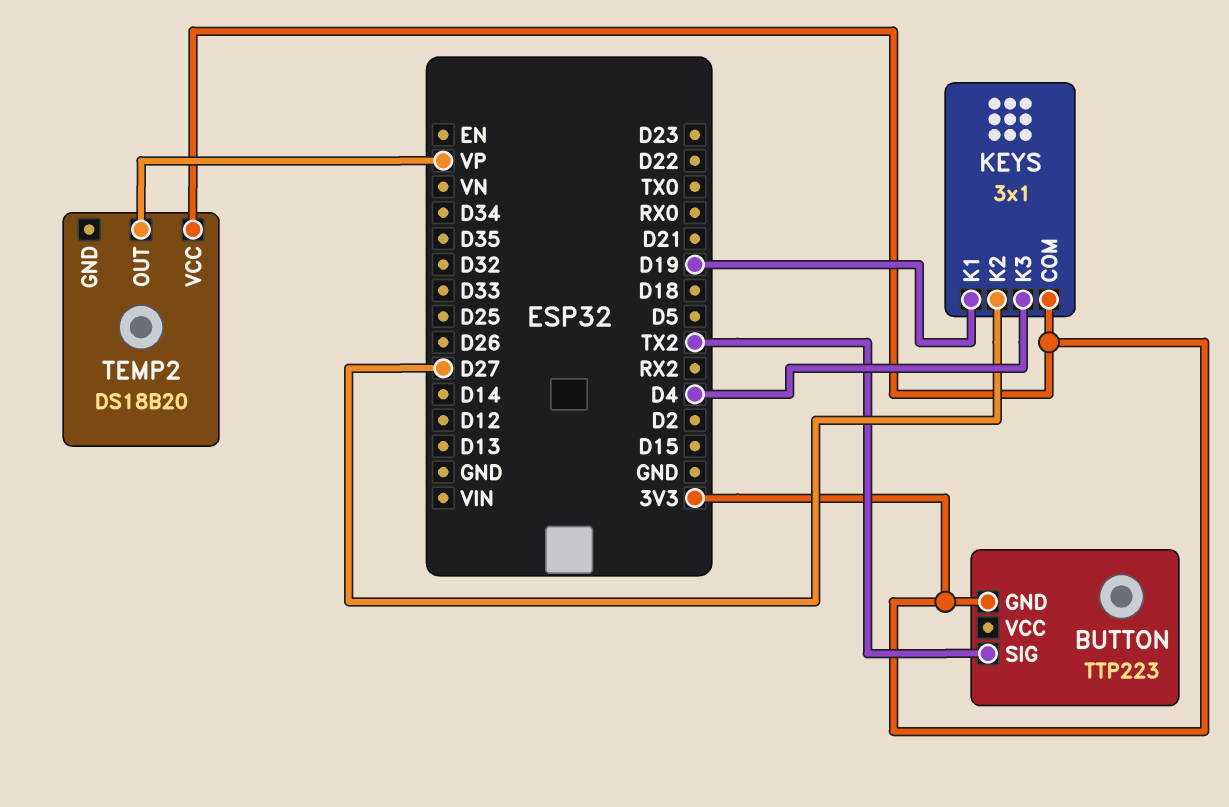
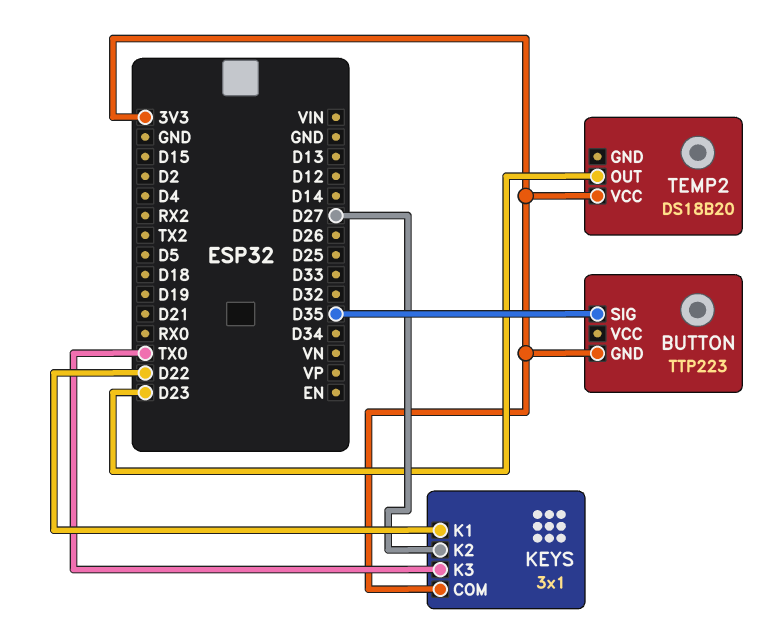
BUTTON pin SIG: TX2 -> D35
KEYS pin K1: D19 -> D22
KEYS pin K3: D4 -> TX0
TEMP2 pin OUT: VP -> D23

